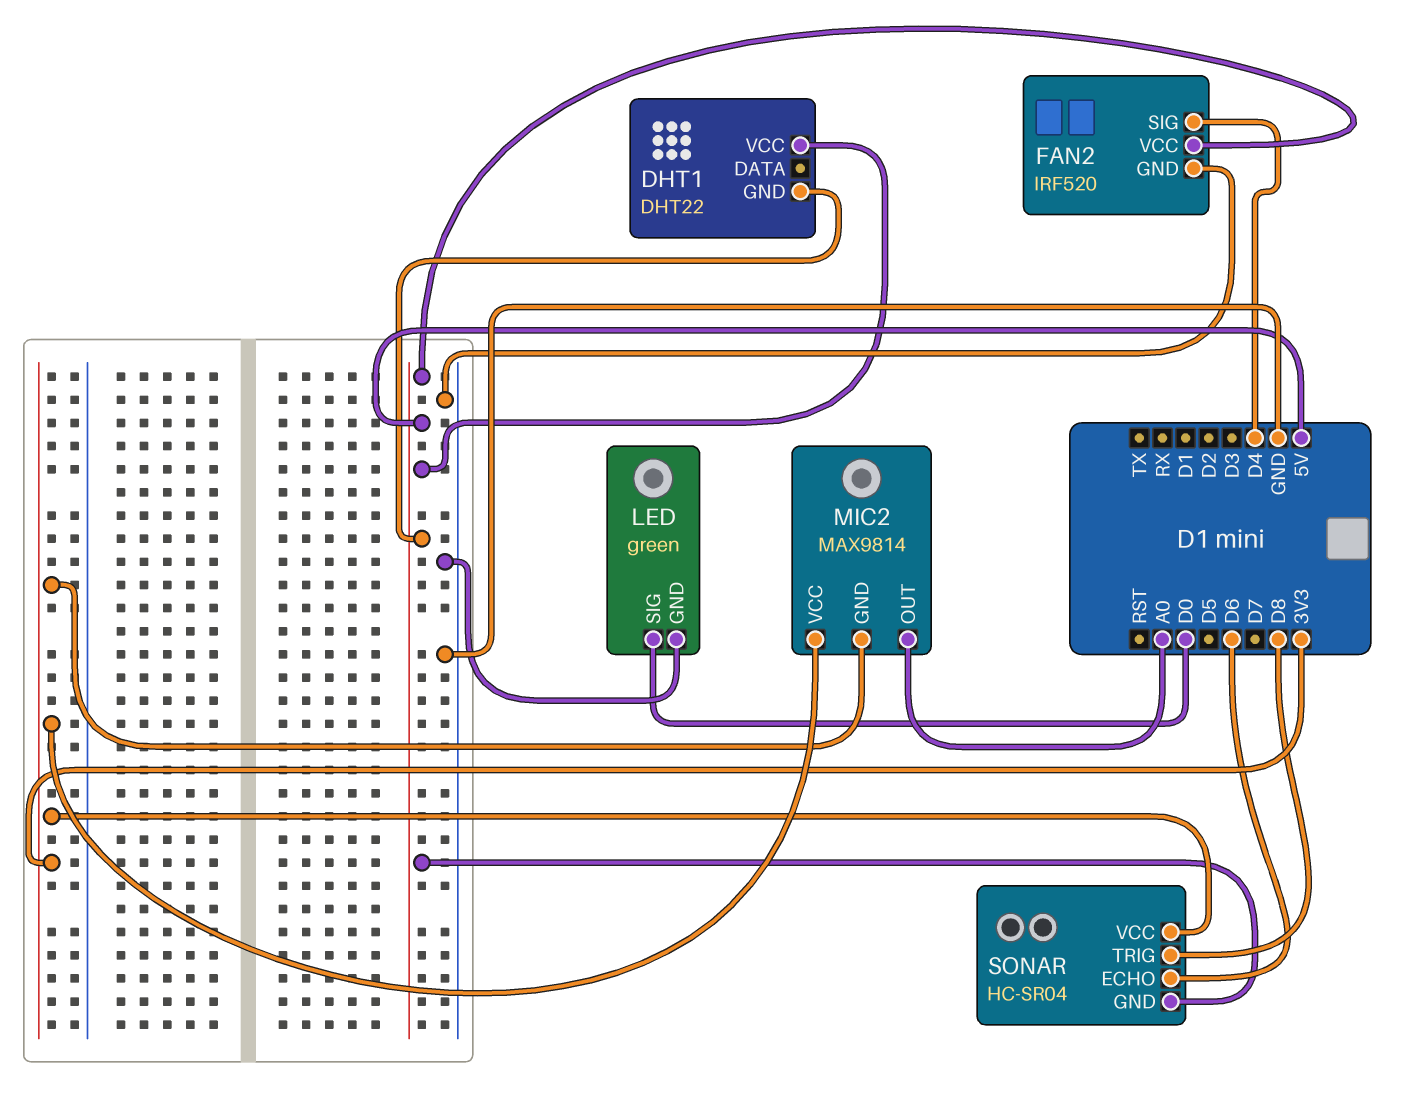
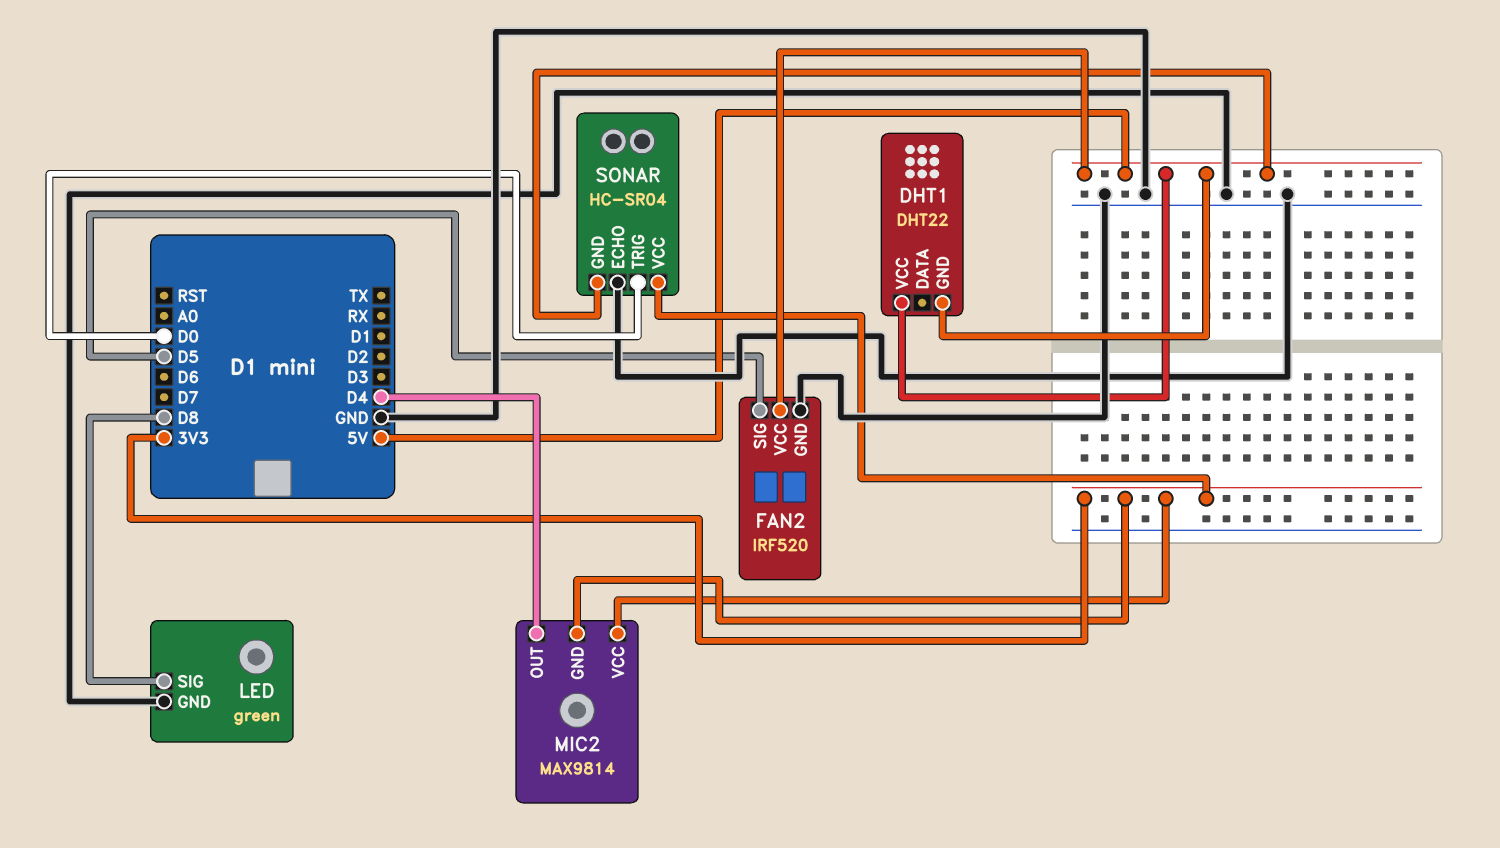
FAN2 pin SIG: D4 -> D5
LED pin SIG: D0 -> D8
MIC2 pin OUT: A0 -> D4
SONAR pin ECHO: D6 -> GND
SONAR pin TRIG: D8 -> D0

